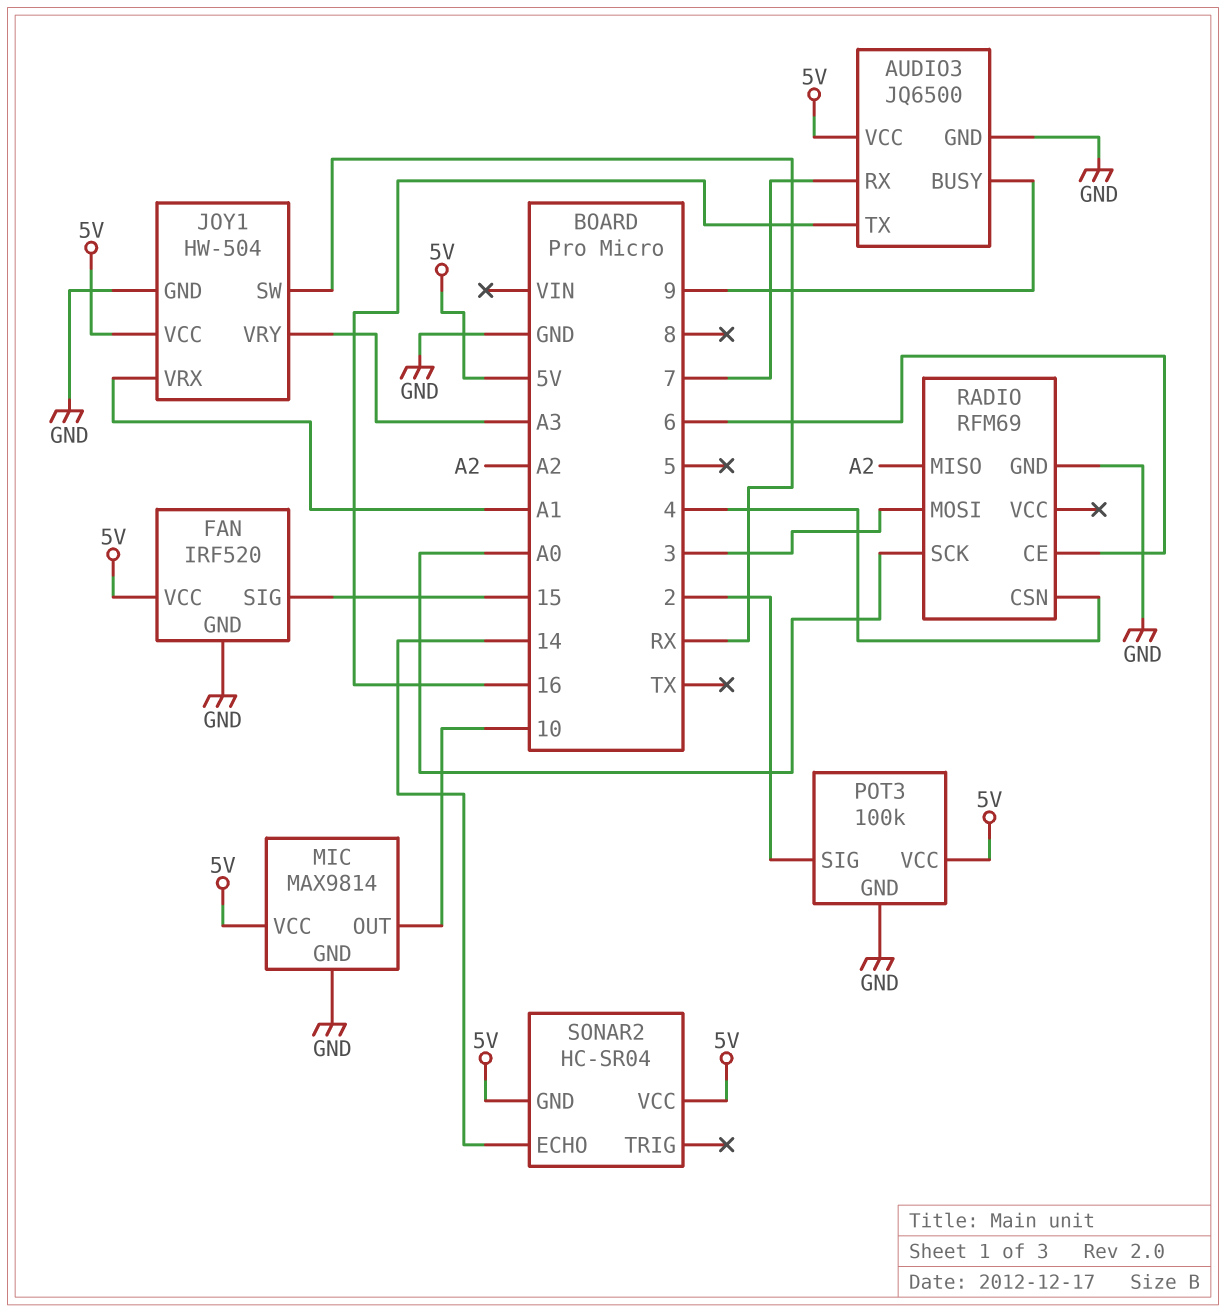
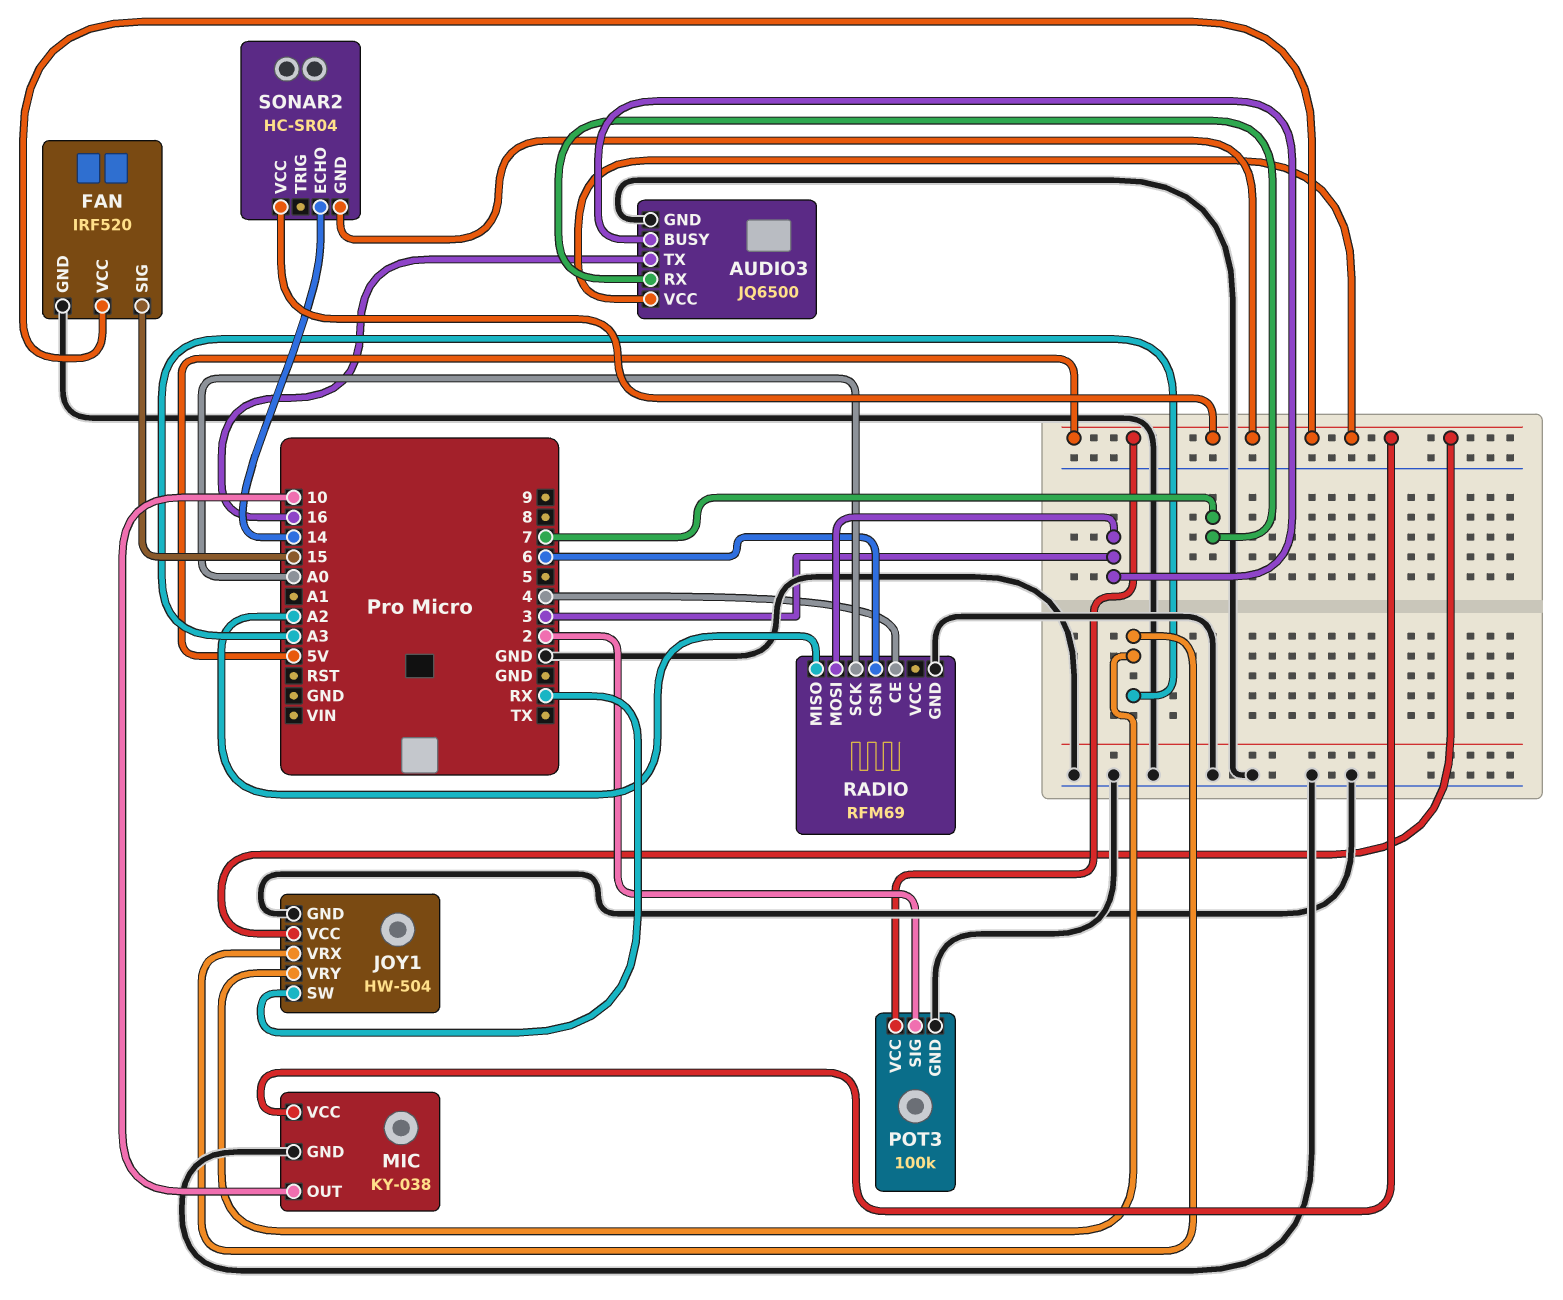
AUDIO3 pin BUSY: 9 -> 3
JOY1 pin VRX: A1 -> A3
MIC: MAX9814 -> KY-038
RADIO pin CE: 6 -> 4
RADIO pin CSN: 4 -> 6

